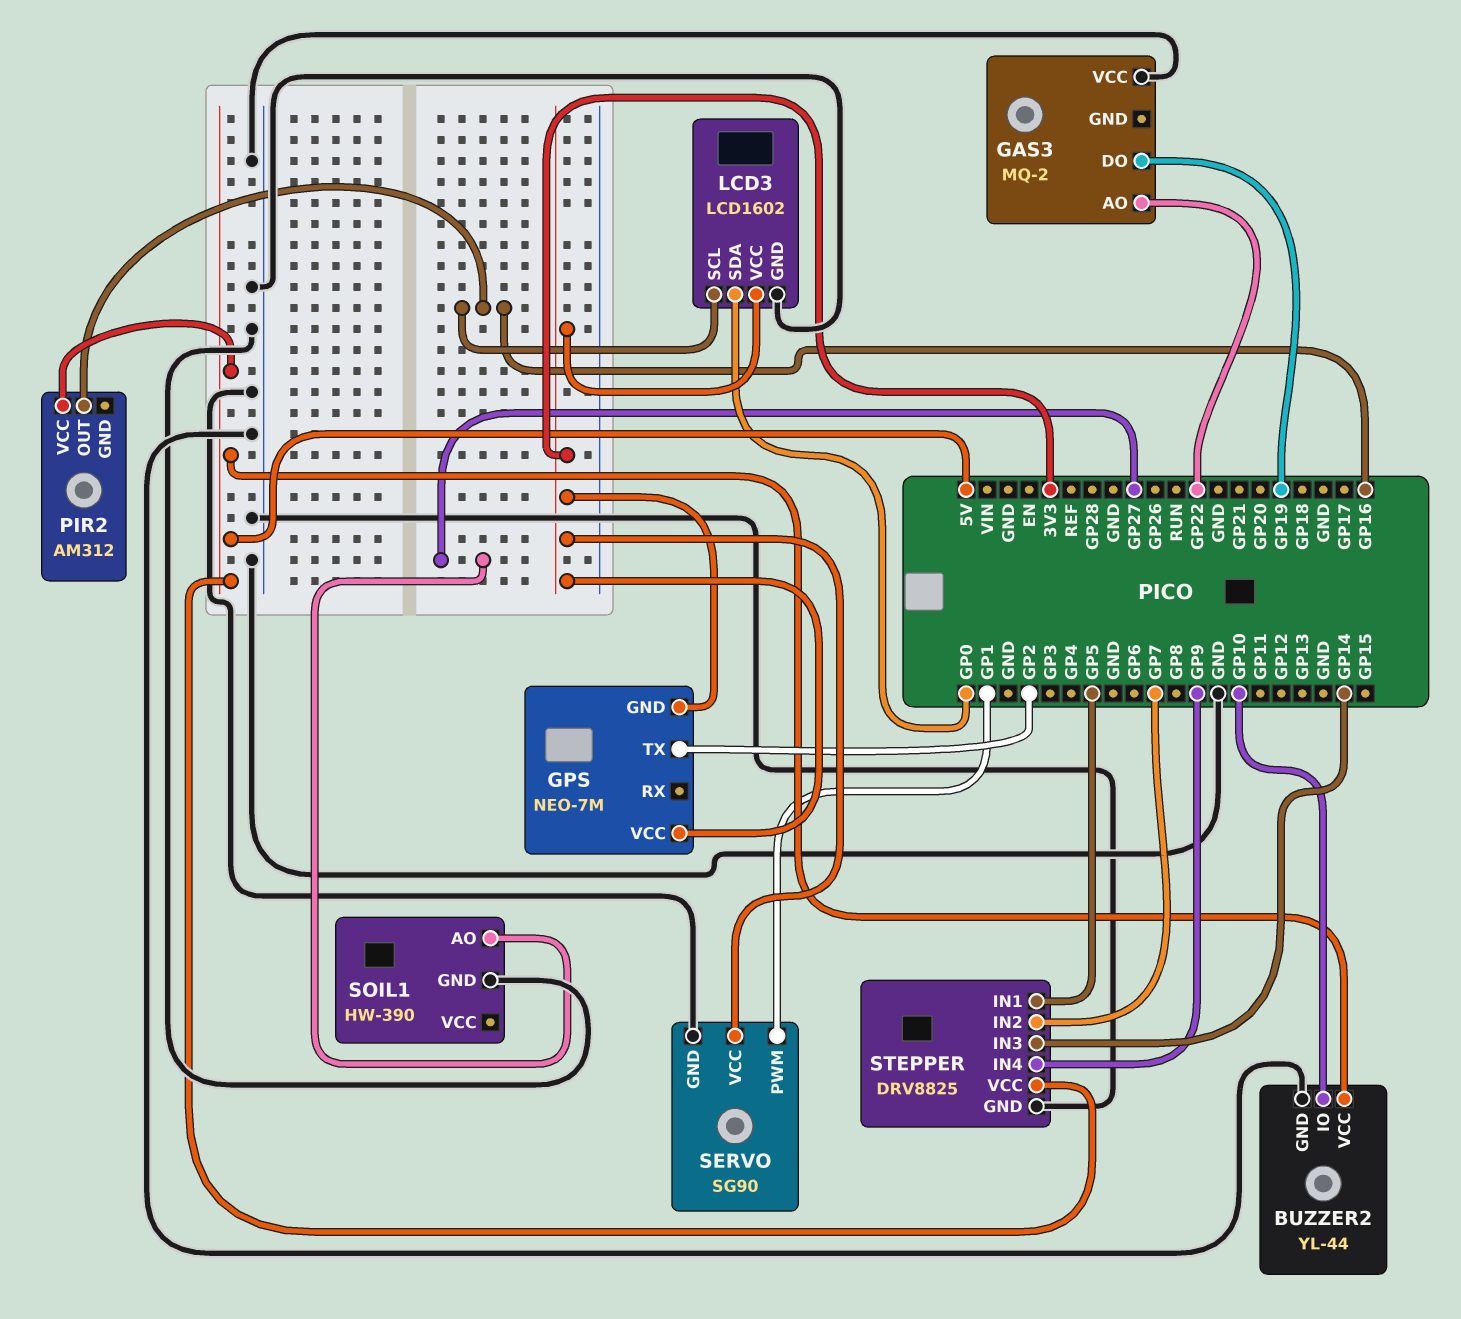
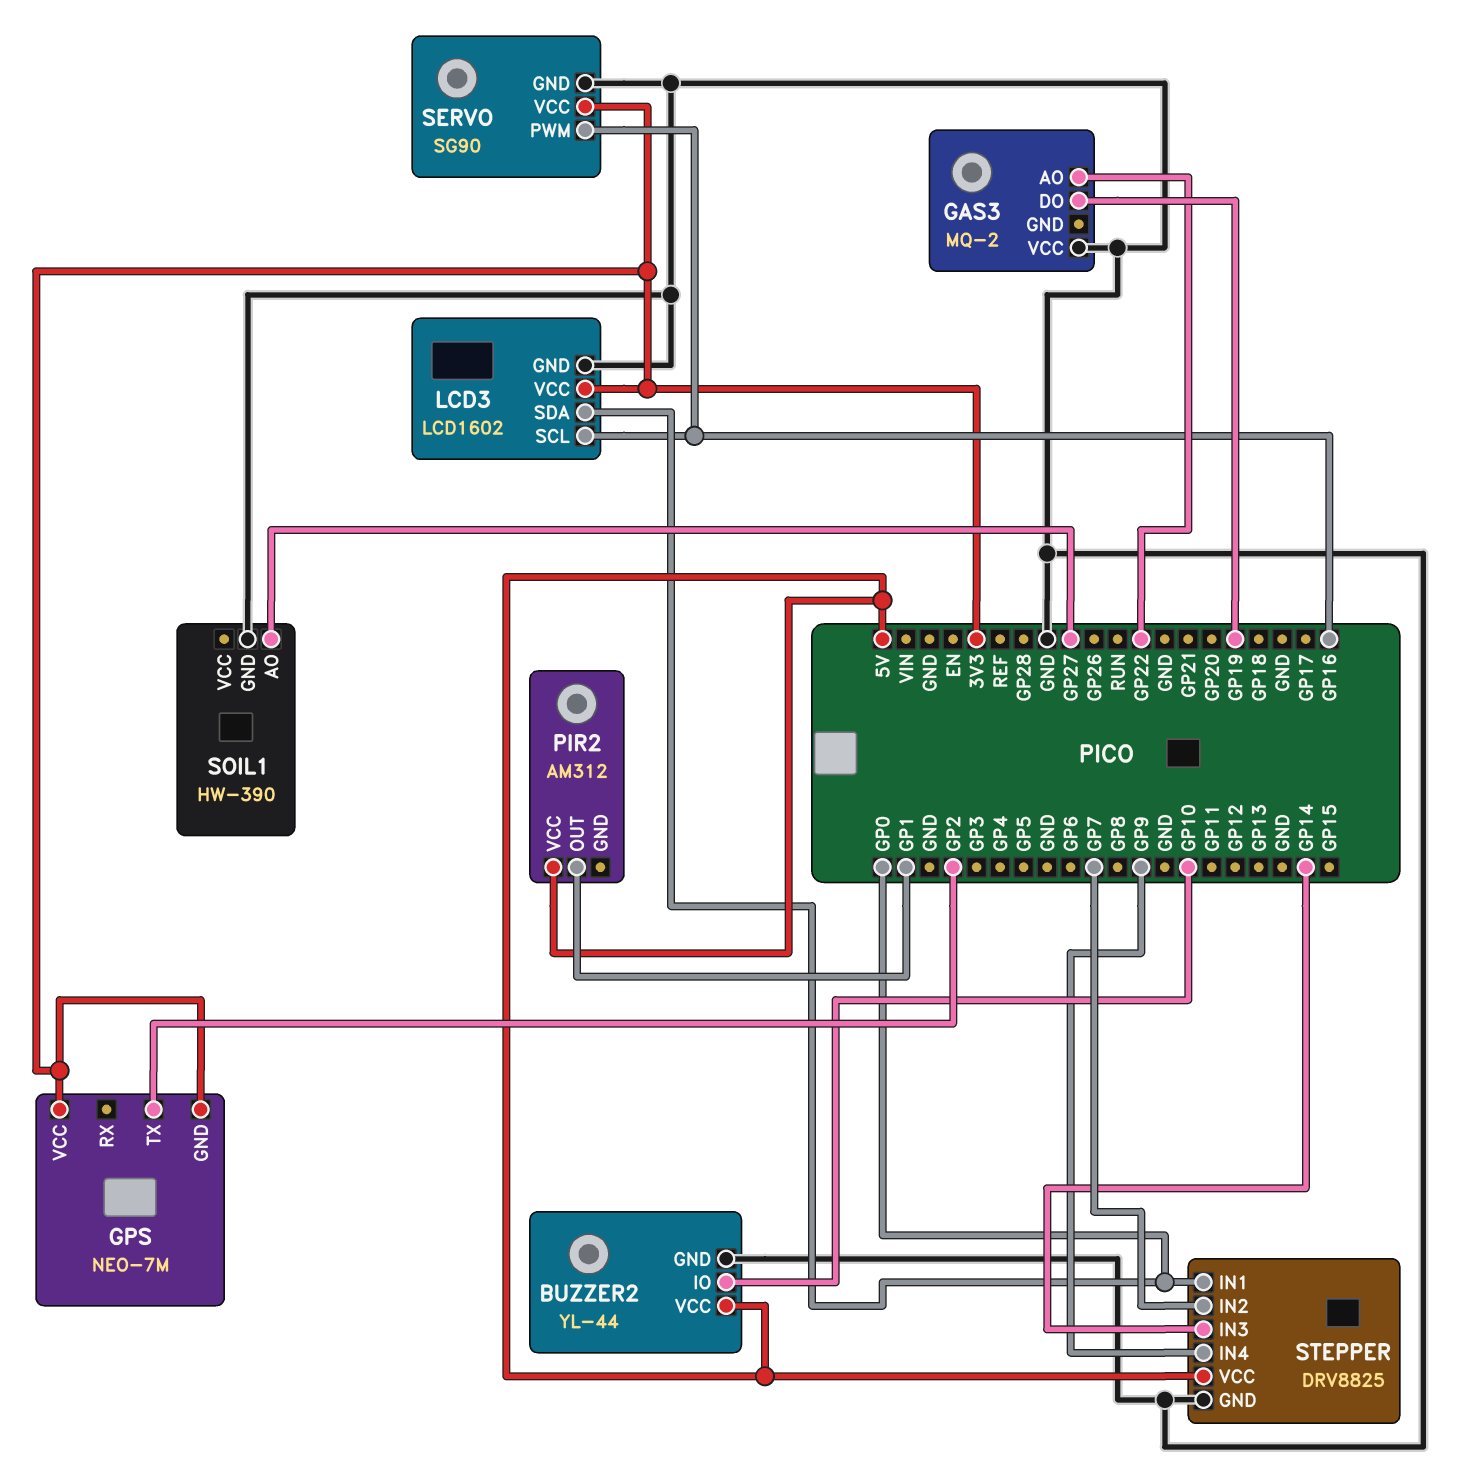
PIR2 pin OUT: GP16 -> GP1
SERVO pin PWM: GP1 -> GP16
STEPPER pin IN1: GP5 -> GP0

